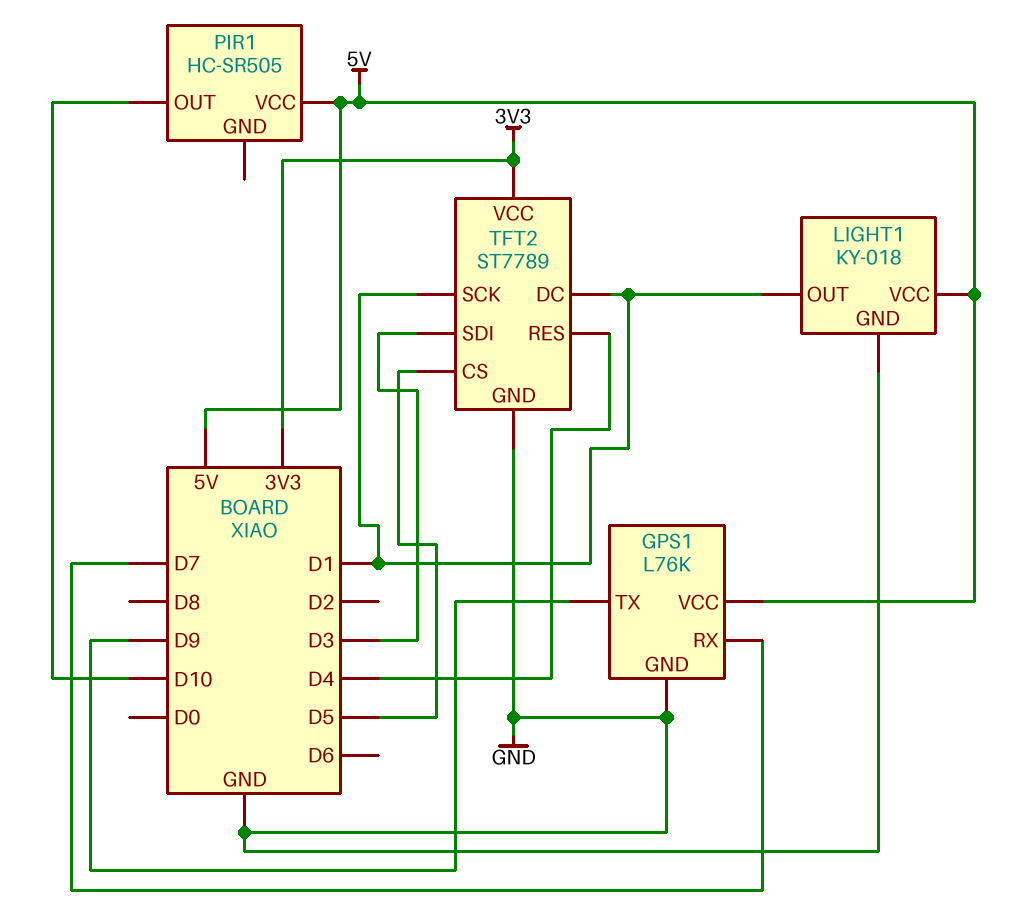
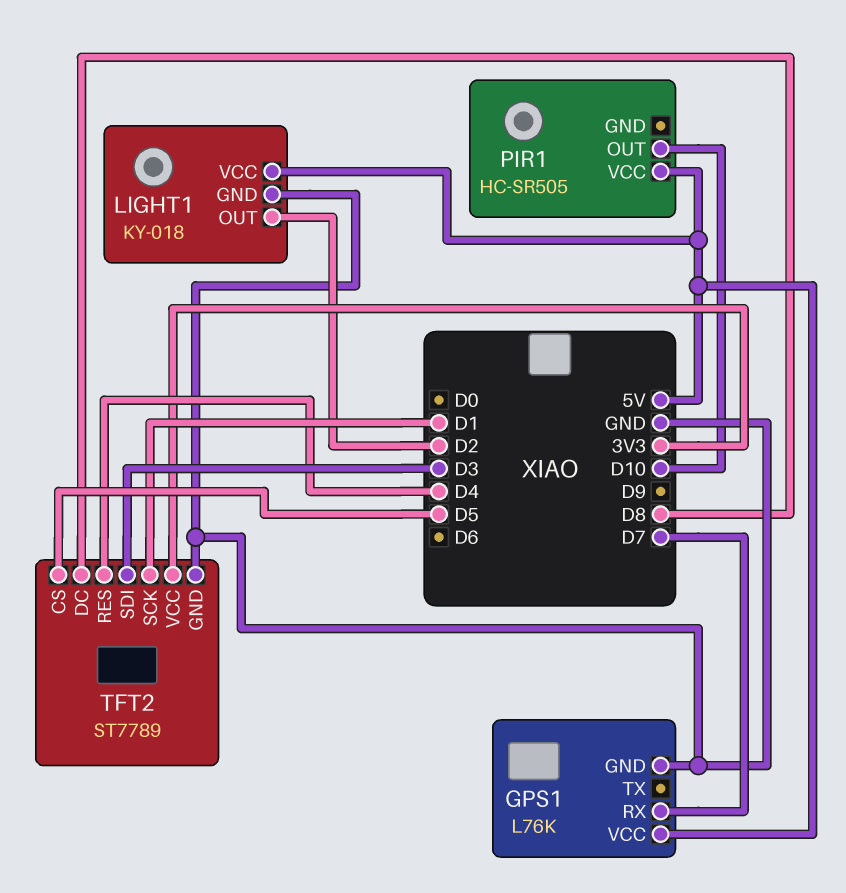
GPS1 pin TX: D9 -> none
LIGHT1 pin OUT: D1 -> D2
TFT2 pin DC: D1 -> D8

